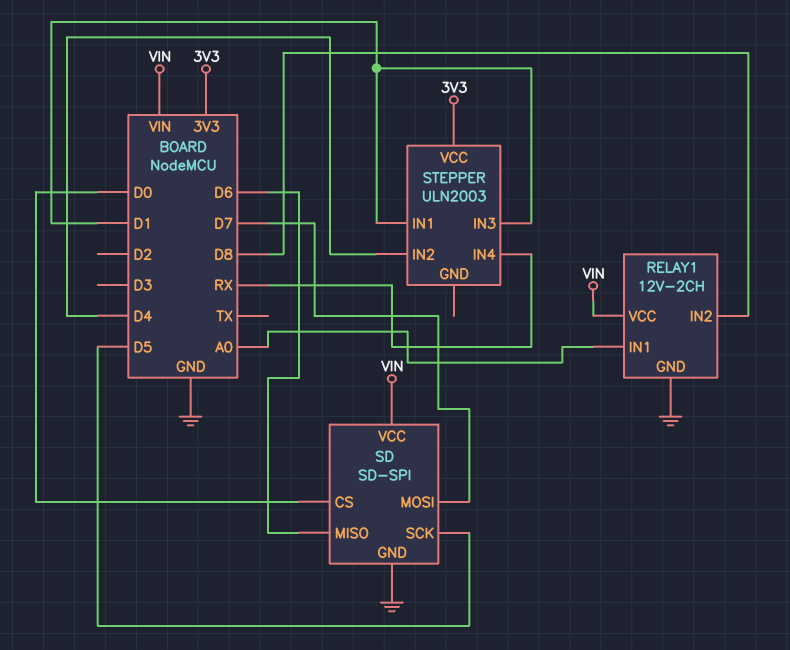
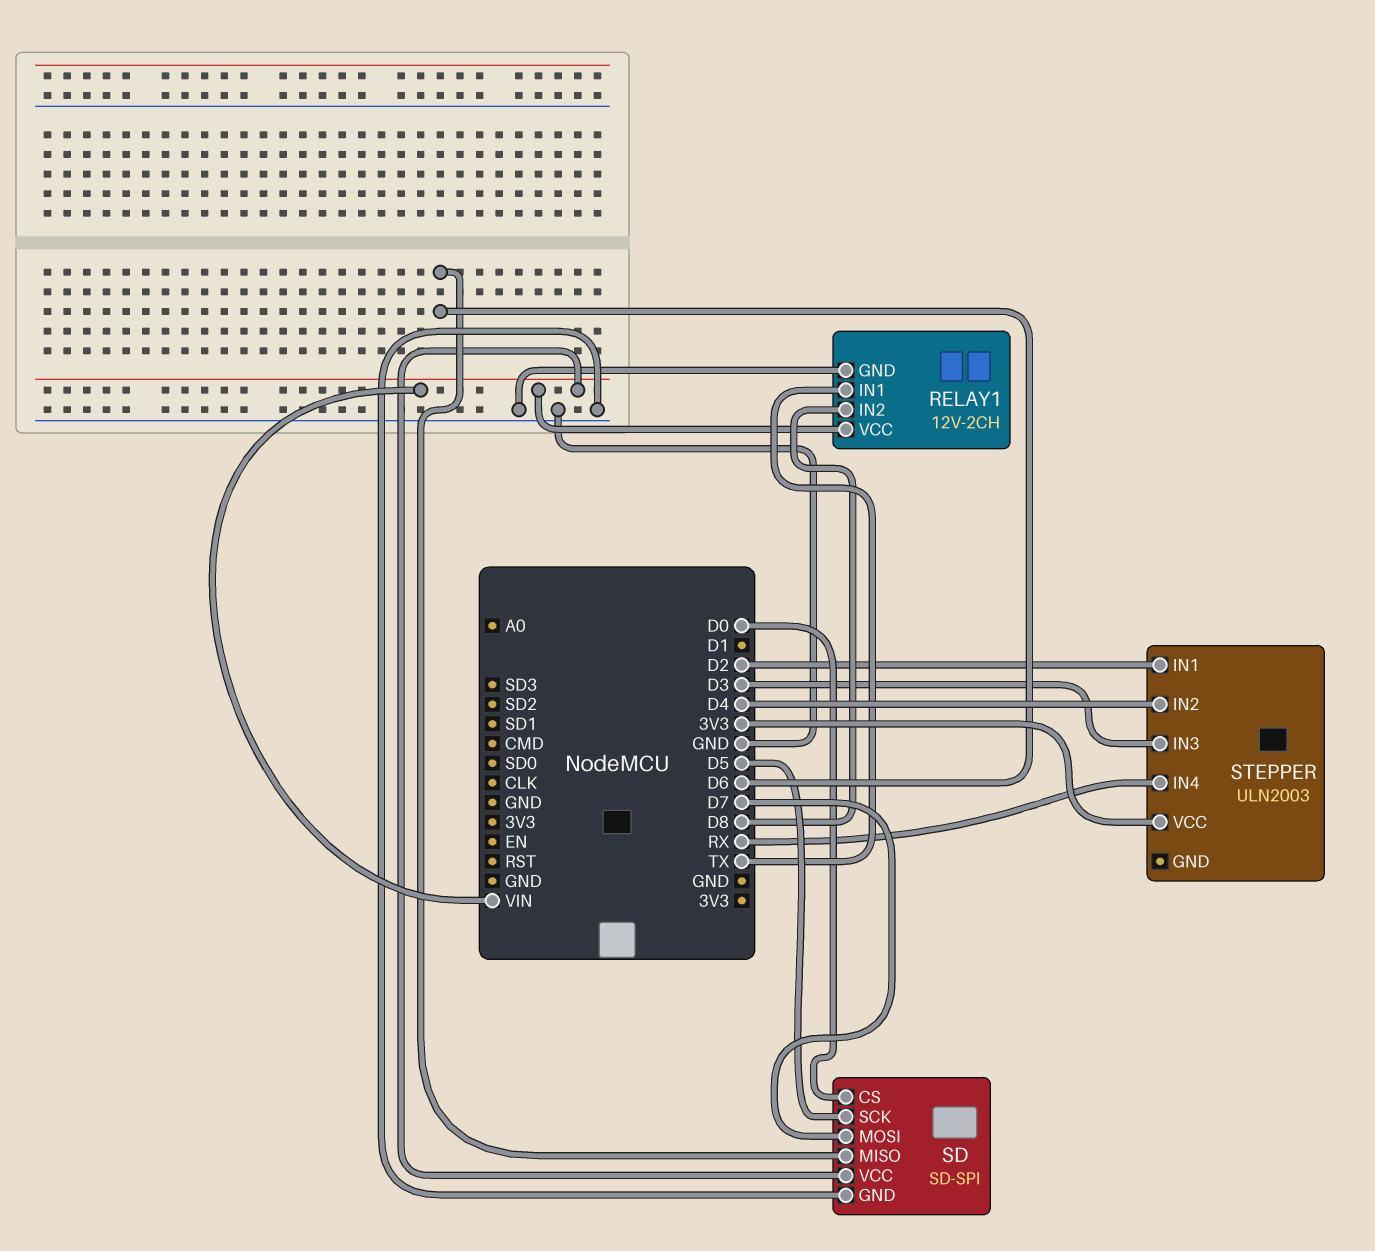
RELAY1 pin IN1: A0 -> TX
STEPPER pin IN1: D1 -> D2
STEPPER pin IN3: D1 -> D3

